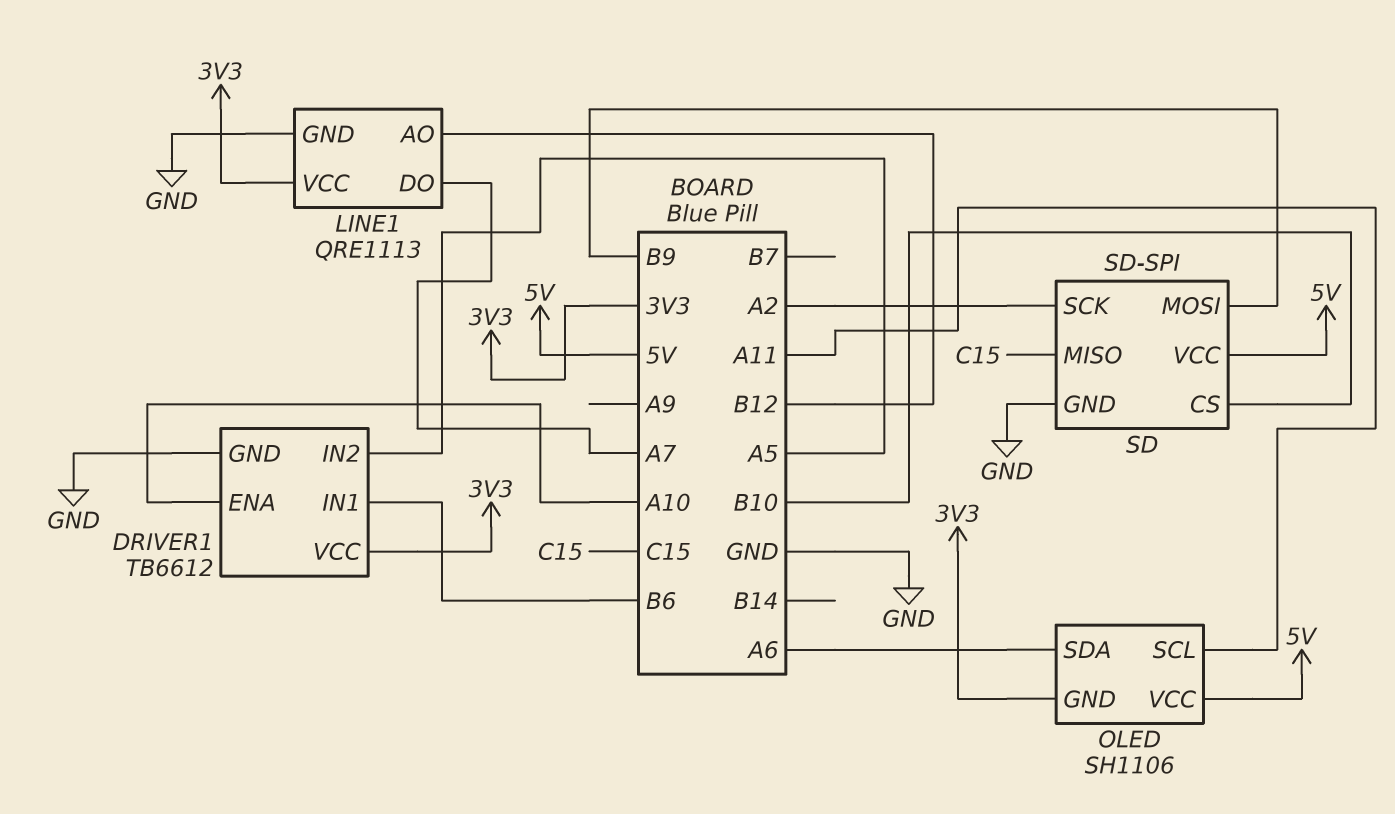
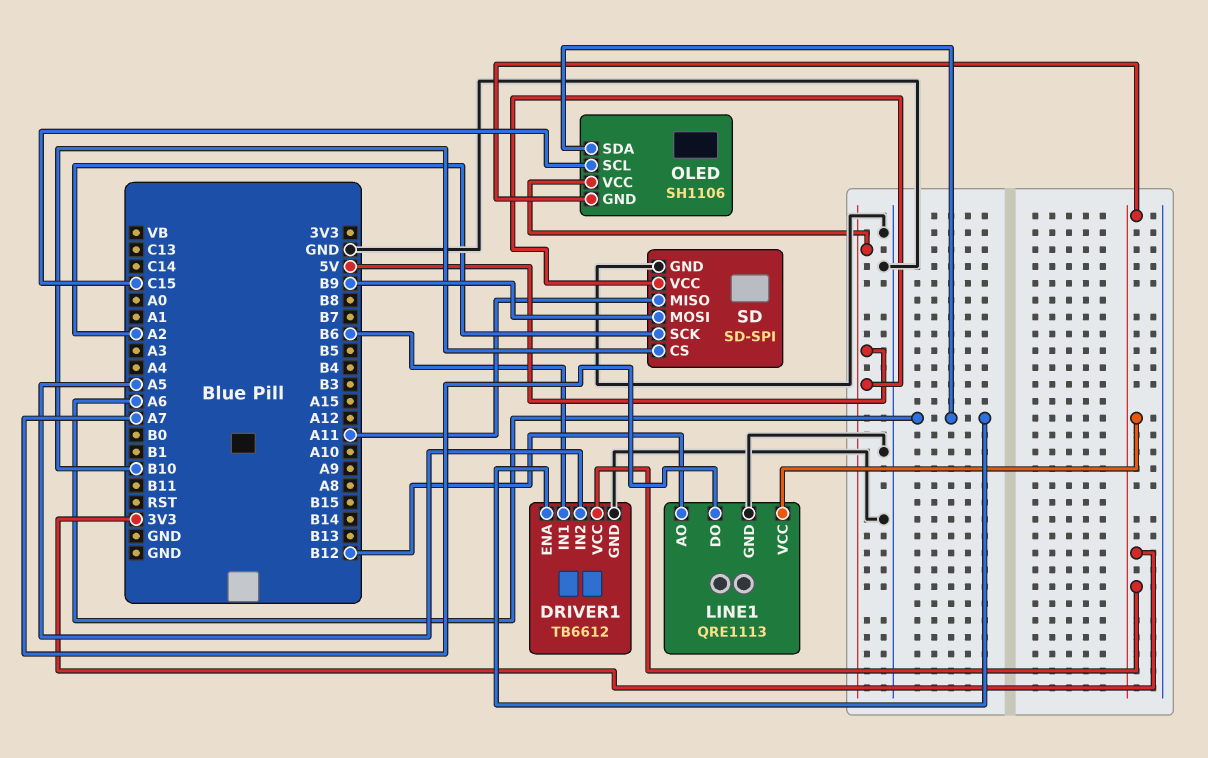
DRIVER1 pin ENA: A10 -> A6
OLED pin SCL: A11 -> C15
SD pin MISO: C15 -> A11

